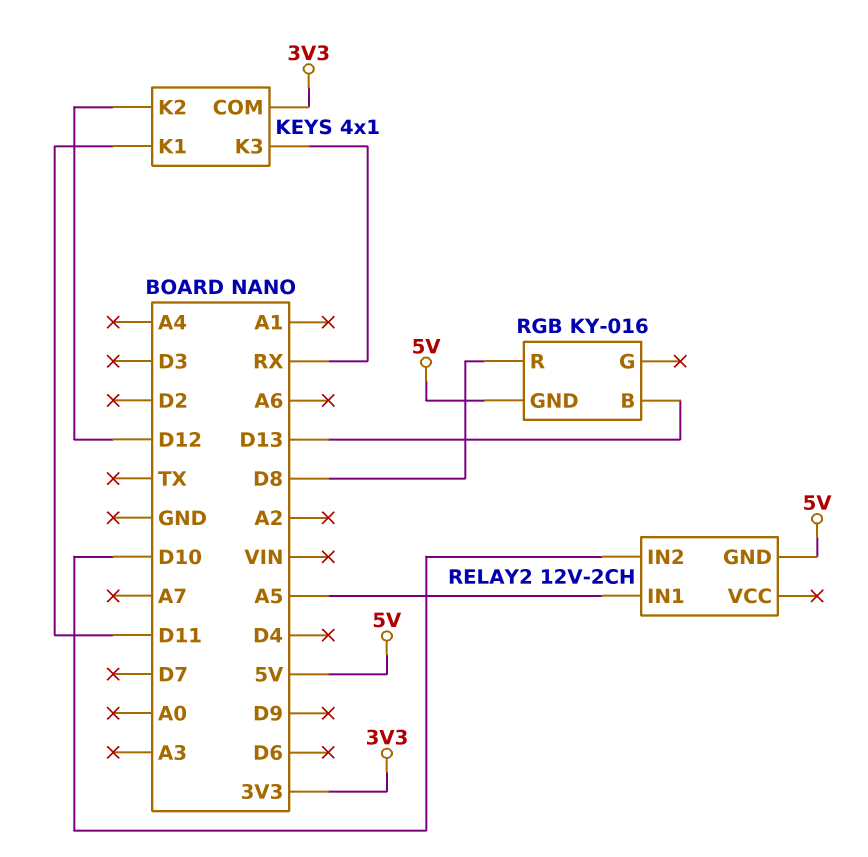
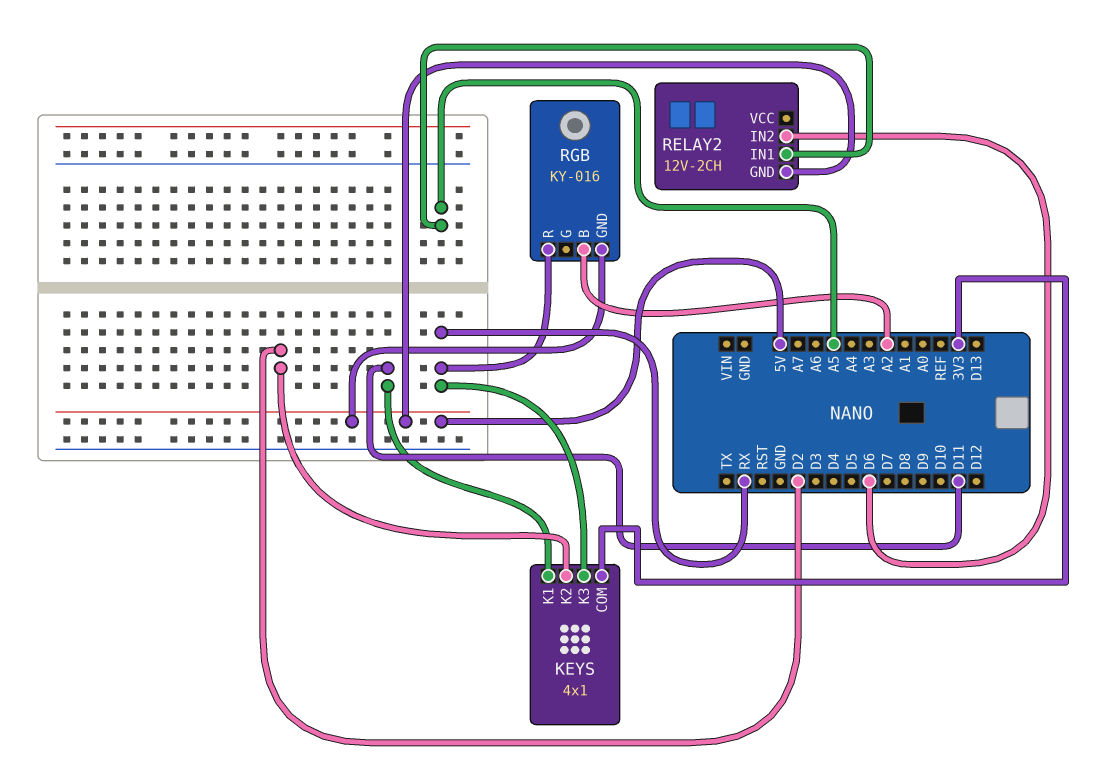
KEYS pin K2: D12 -> D2
RELAY2 pin IN2: D10 -> D6
RGB pin B: D13 -> A2
RGB pin R: D8 -> RX

